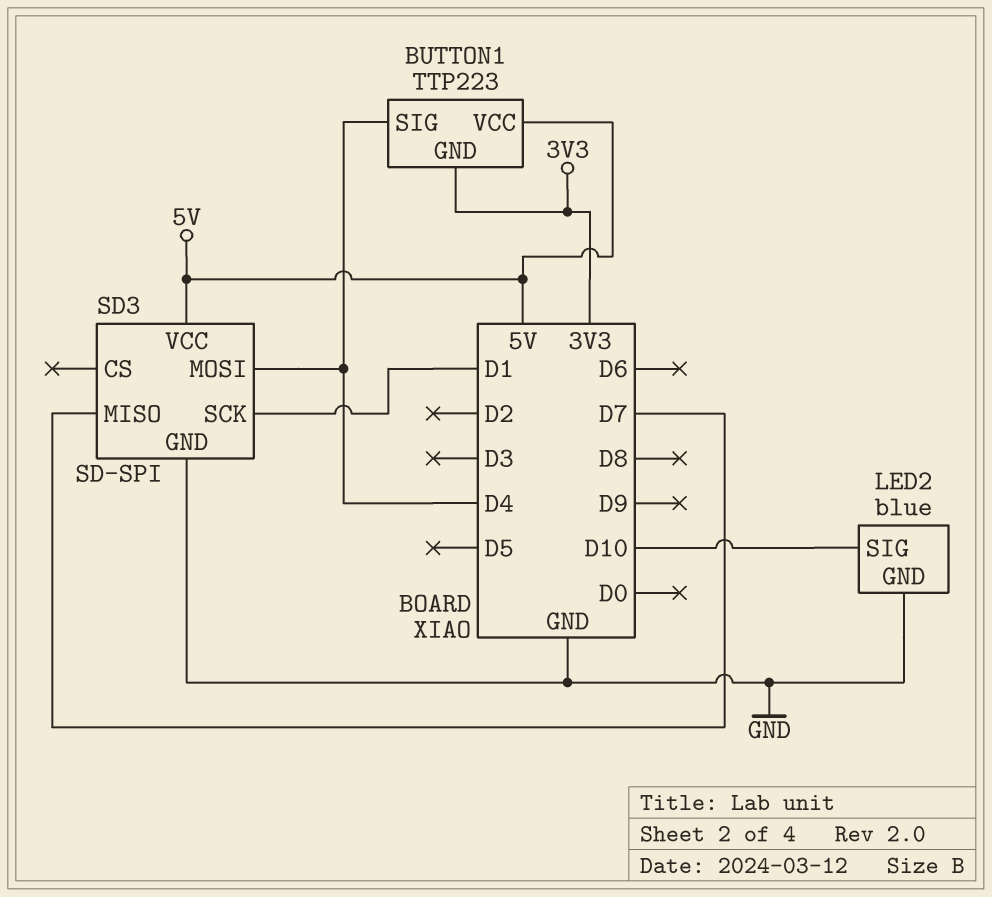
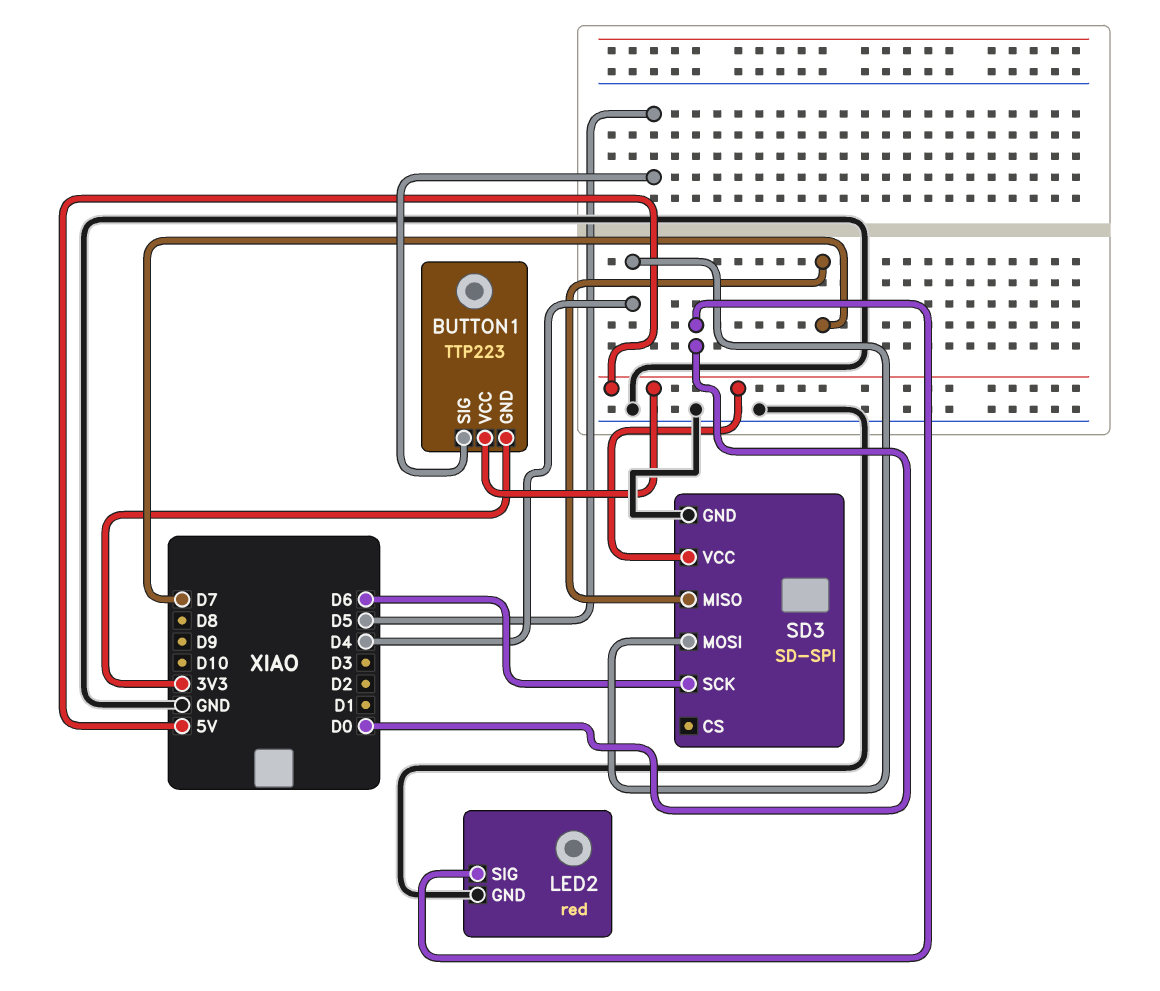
BUTTON1 pin SIG: D4 -> D5
LED2: blue -> red
LED2 pin SIG: D10 -> D0
SD3 pin SCK: D1 -> D6

